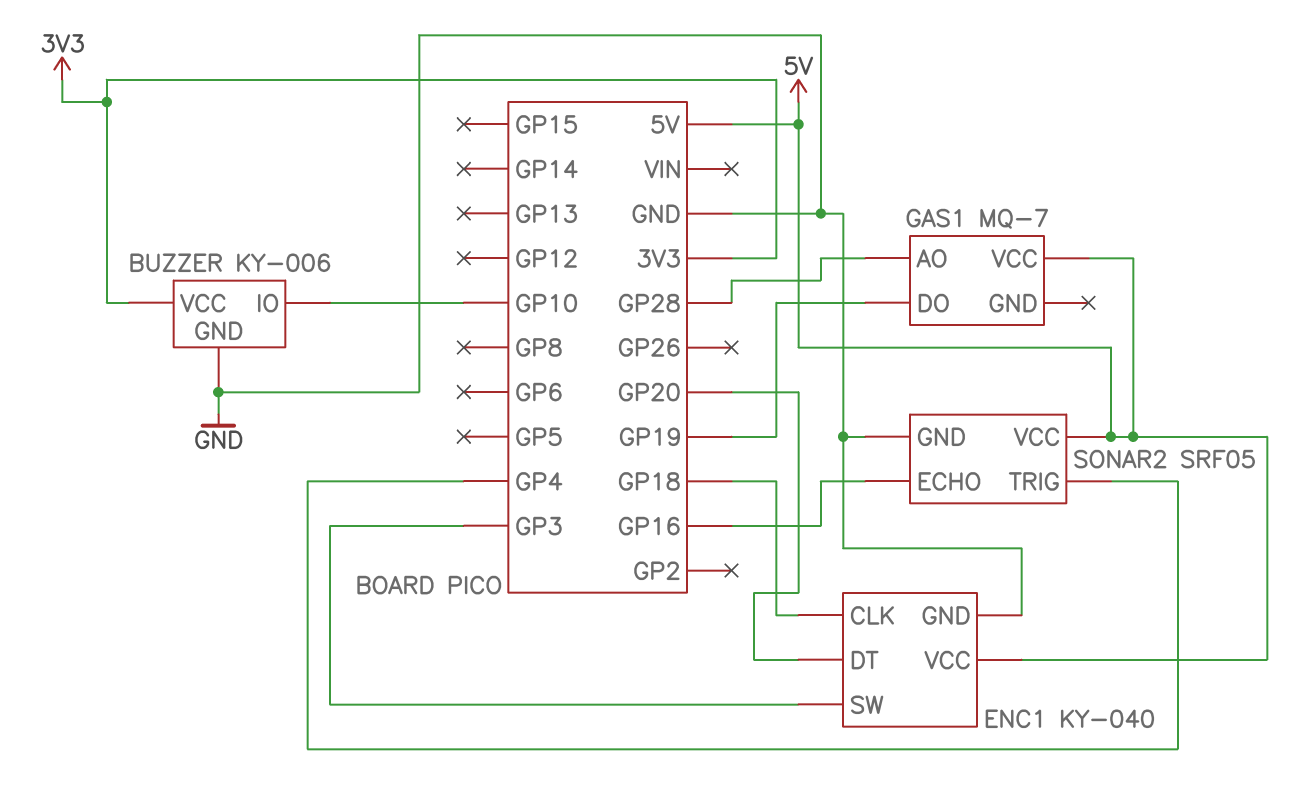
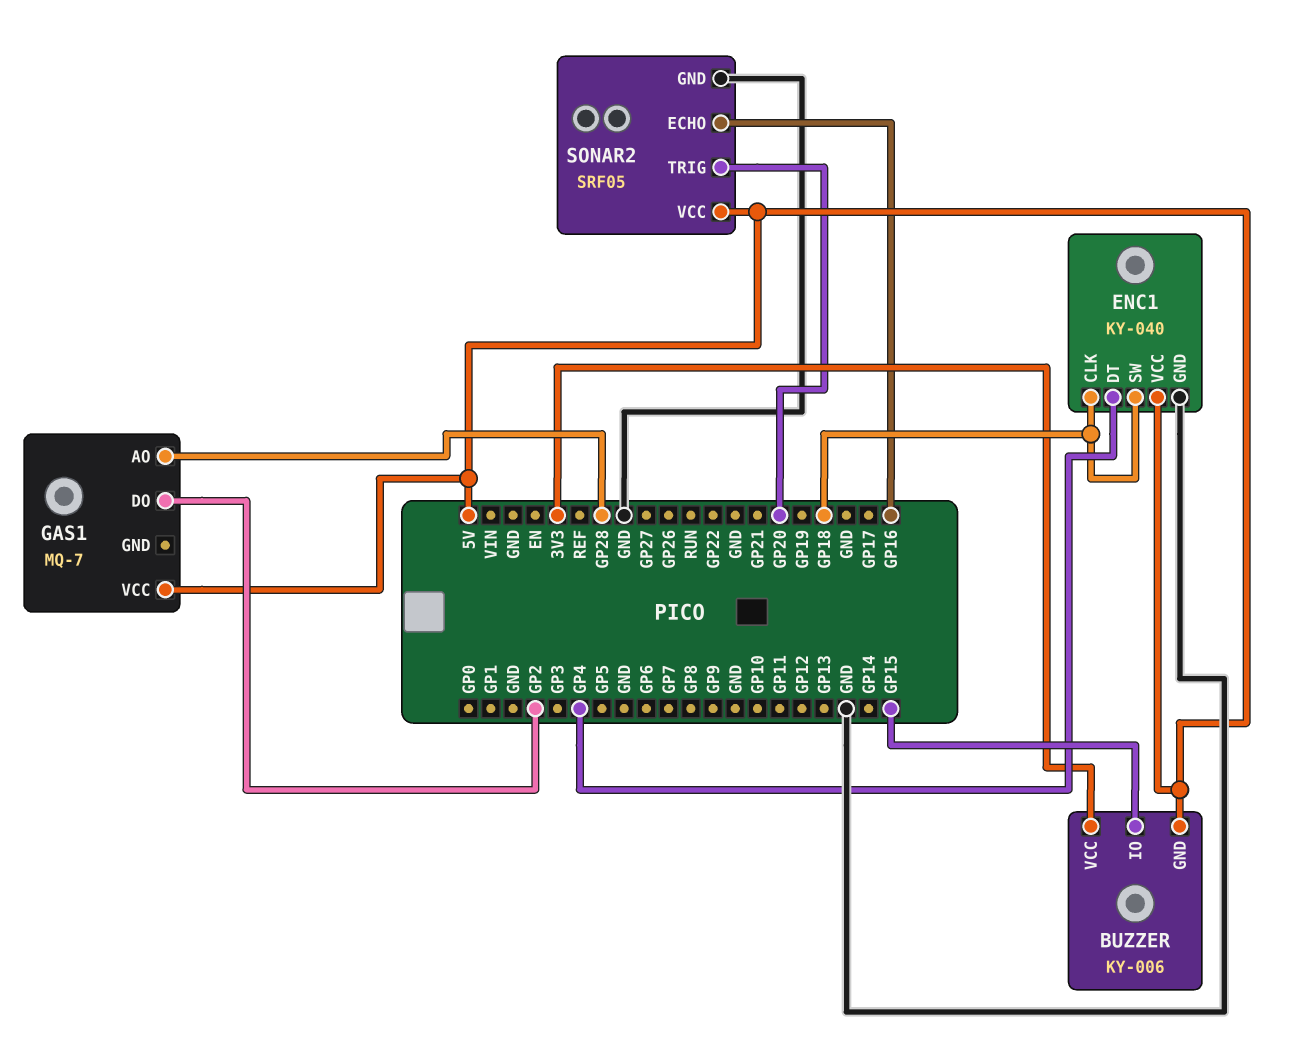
BUZZER pin GND: GND -> 5V
BUZZER pin IO: GP10 -> GP15
ENC1 pin DT: GP20 -> GP4
ENC1 pin SW: GP3 -> GP18
GAS1 pin DO: GP19 -> GP2
SONAR2 pin TRIG: GP4 -> GP20

